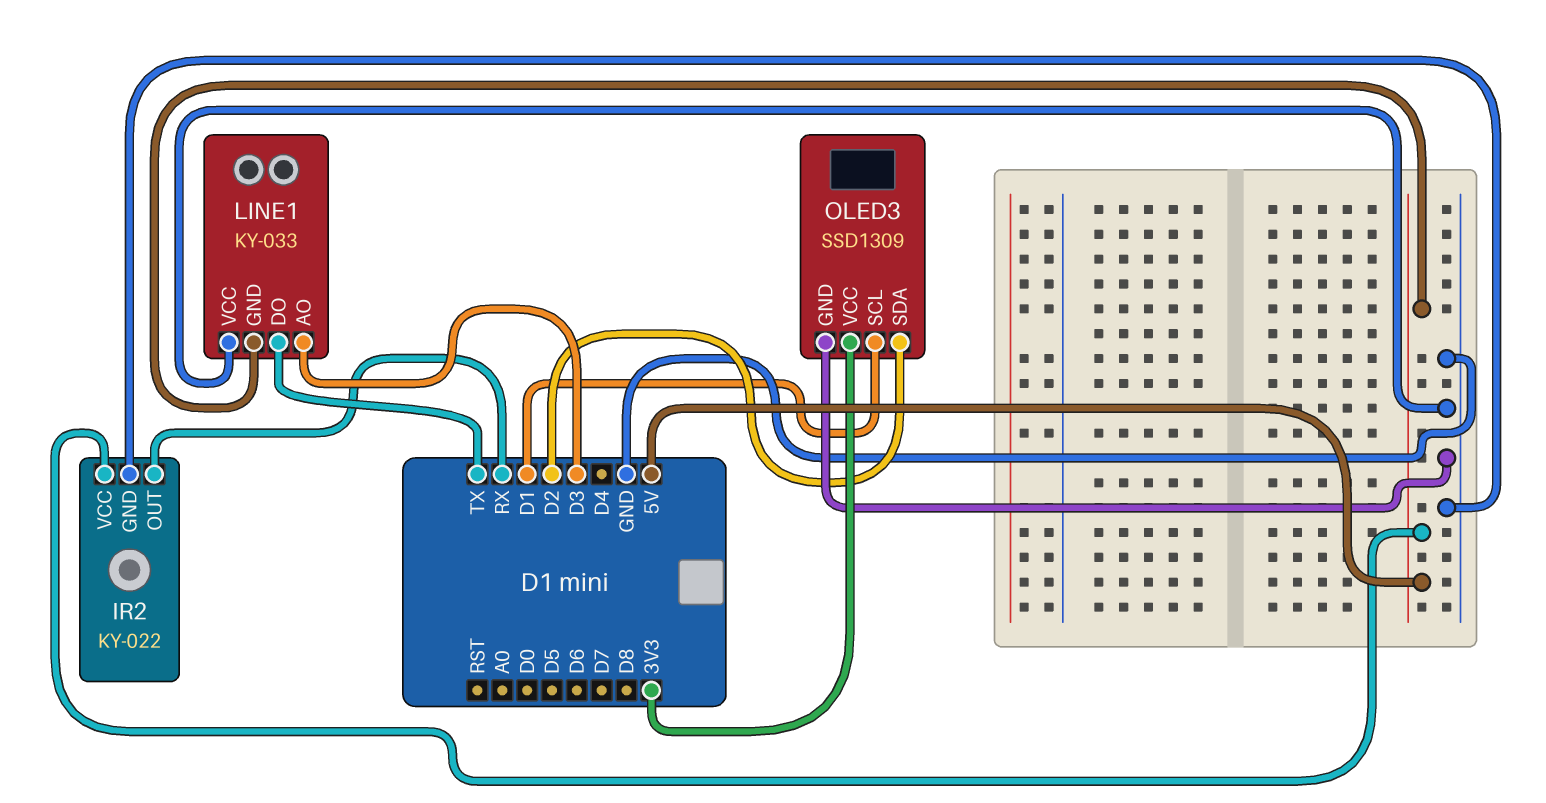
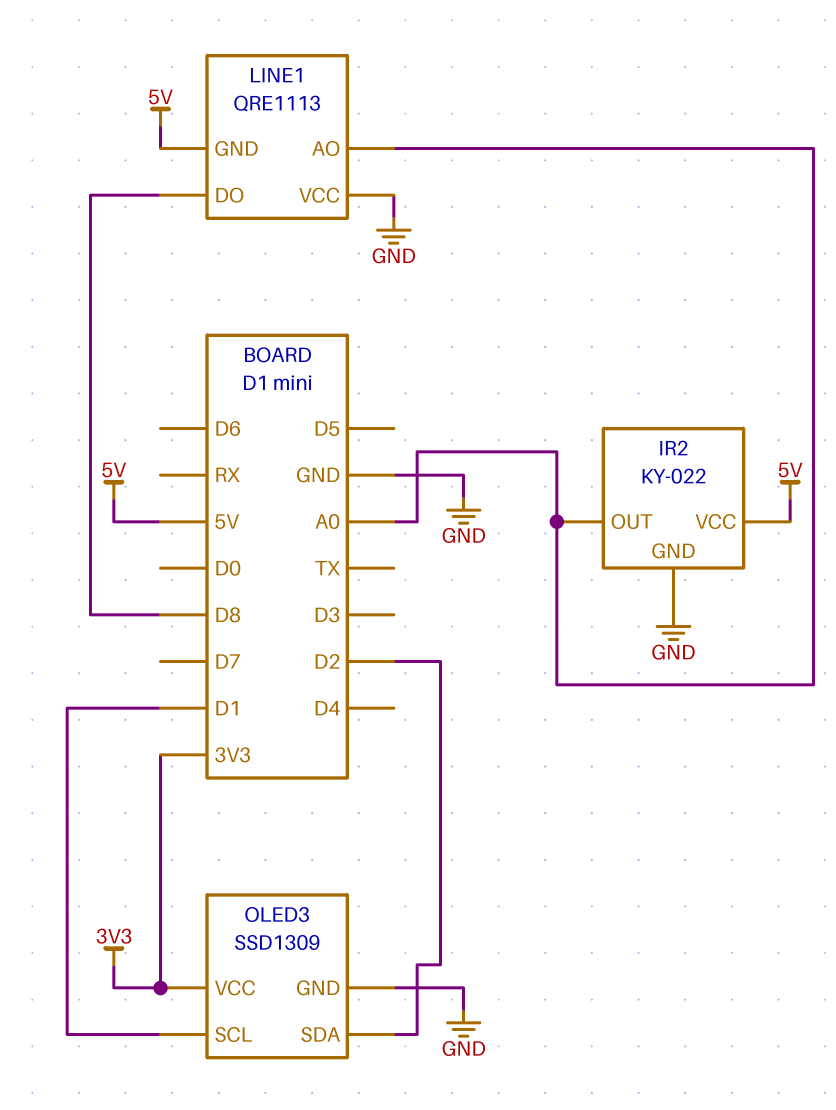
IR2 pin OUT: RX -> A0
LINE1: KY-033 -> QRE1113
LINE1 pin AO: D3 -> A0
LINE1 pin DO: TX -> D8

